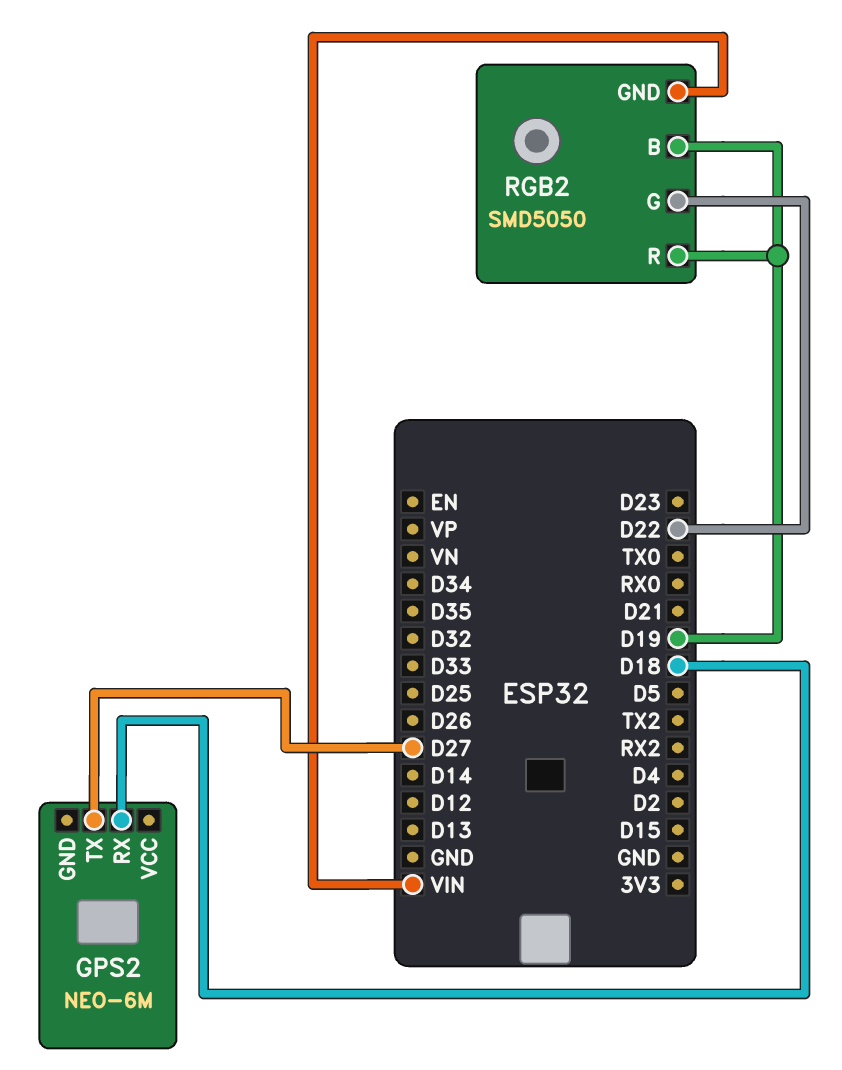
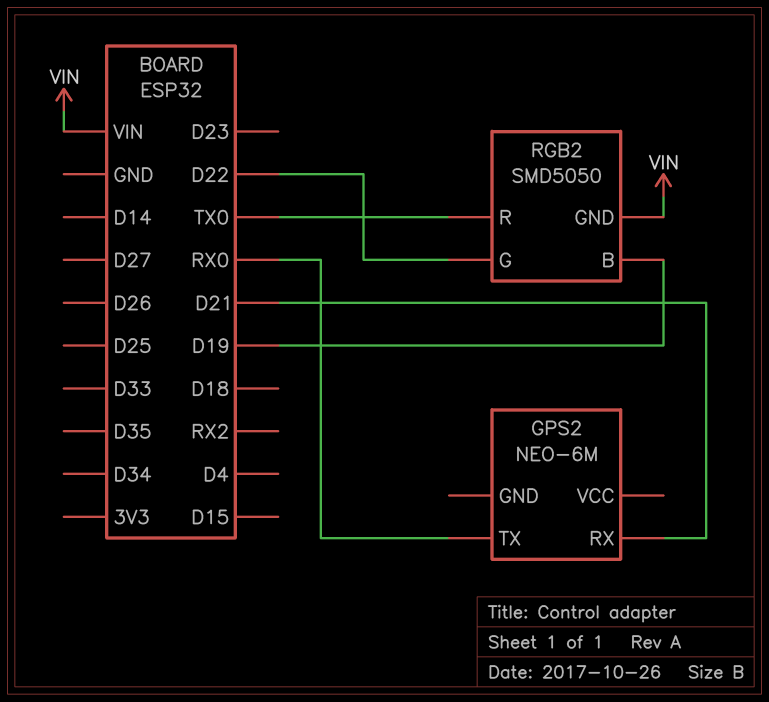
GPS2 pin RX: D18 -> D21
GPS2 pin TX: D27 -> RX0
RGB2 pin R: D19 -> TX0

